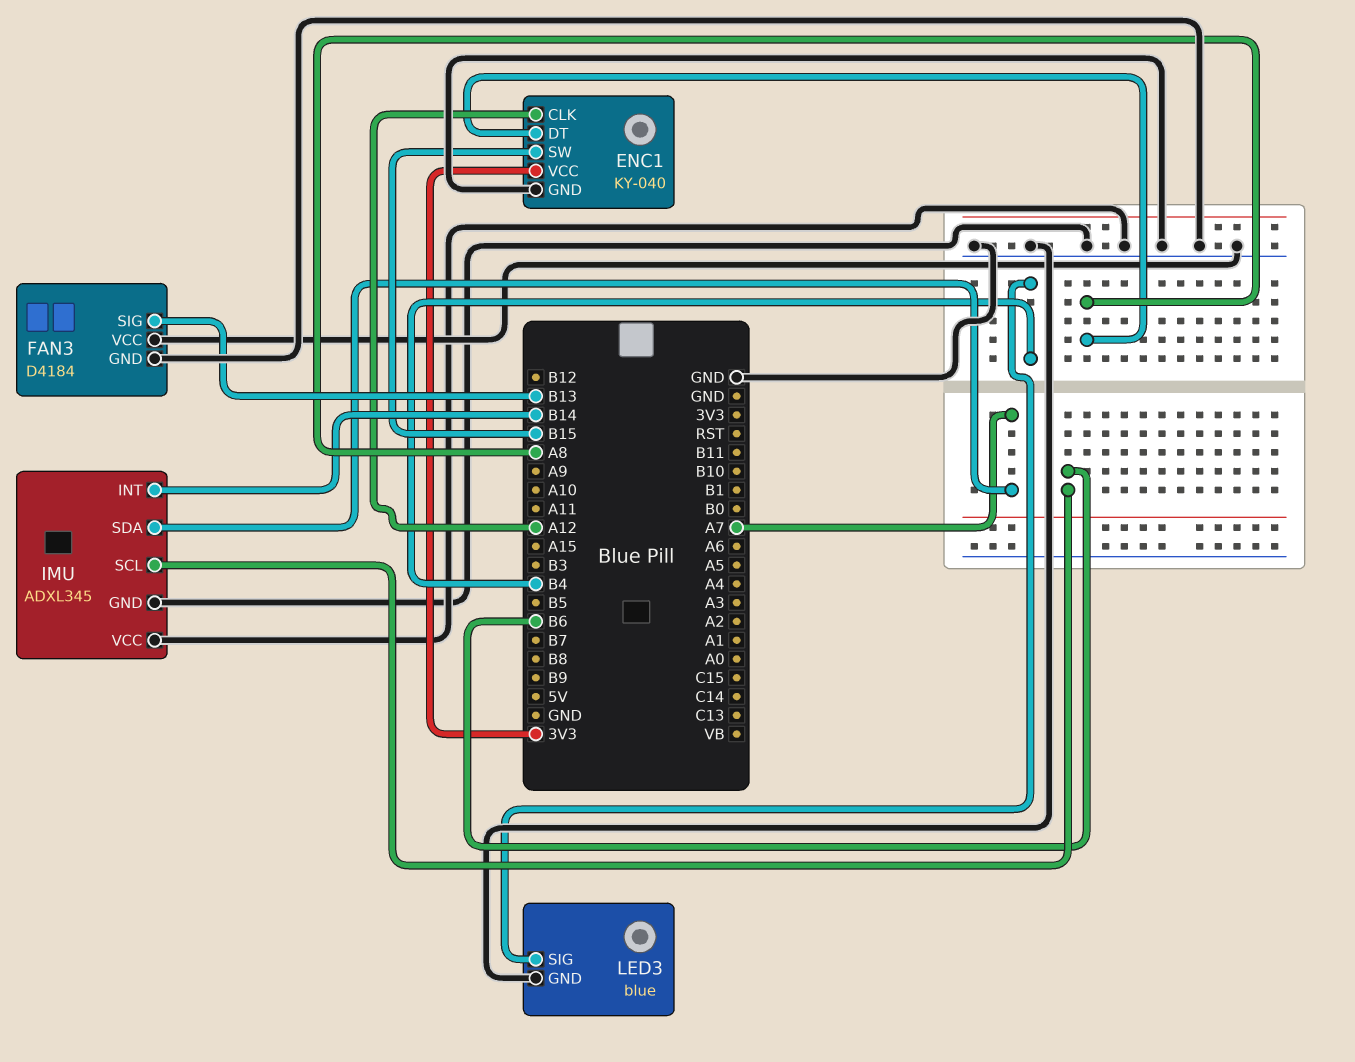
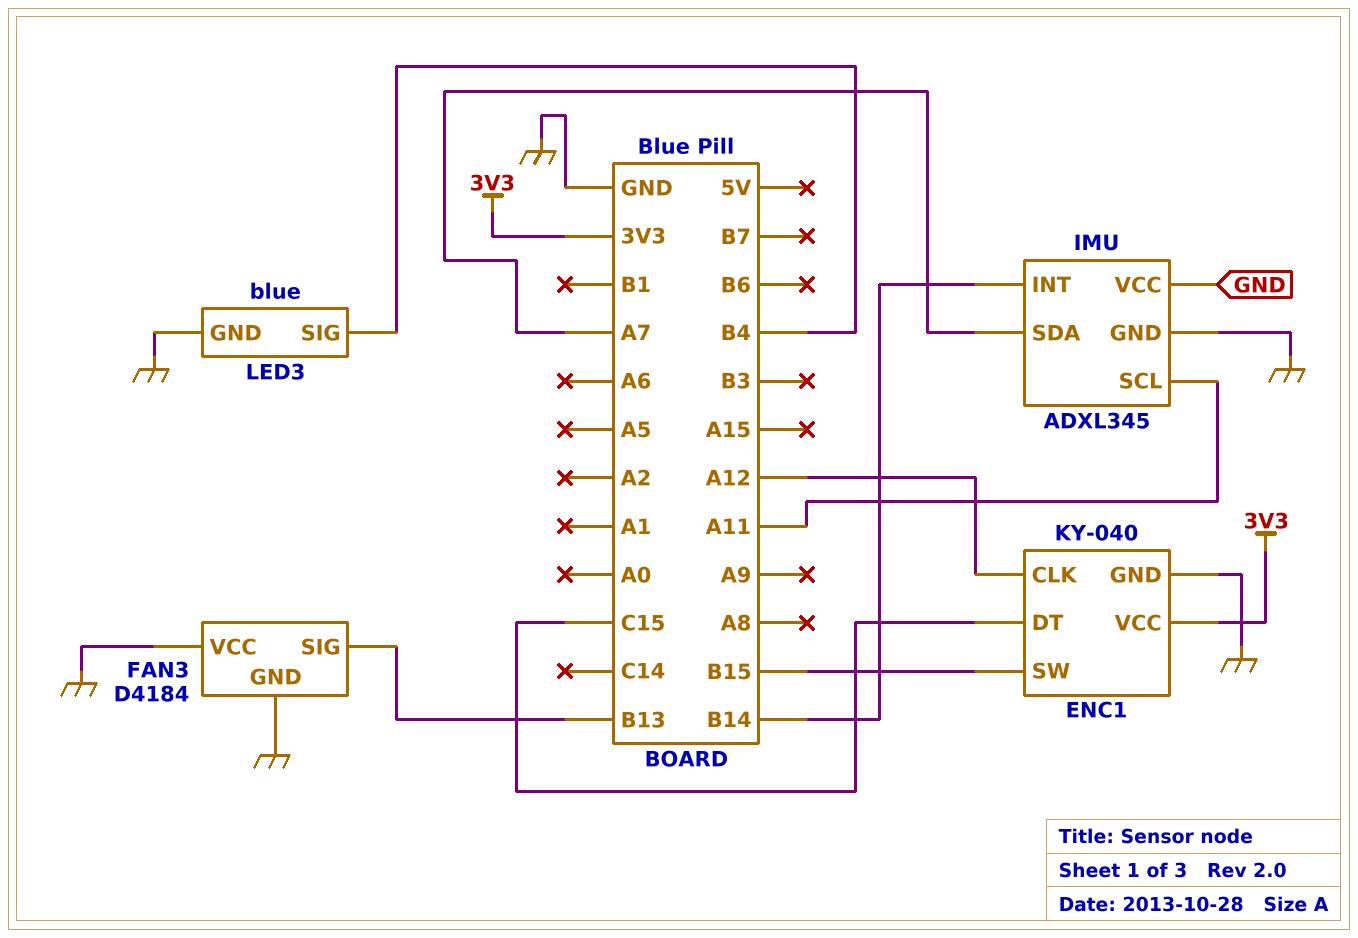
ENC1 pin DT: A8 -> C15
IMU pin SCL: B6 -> A11

